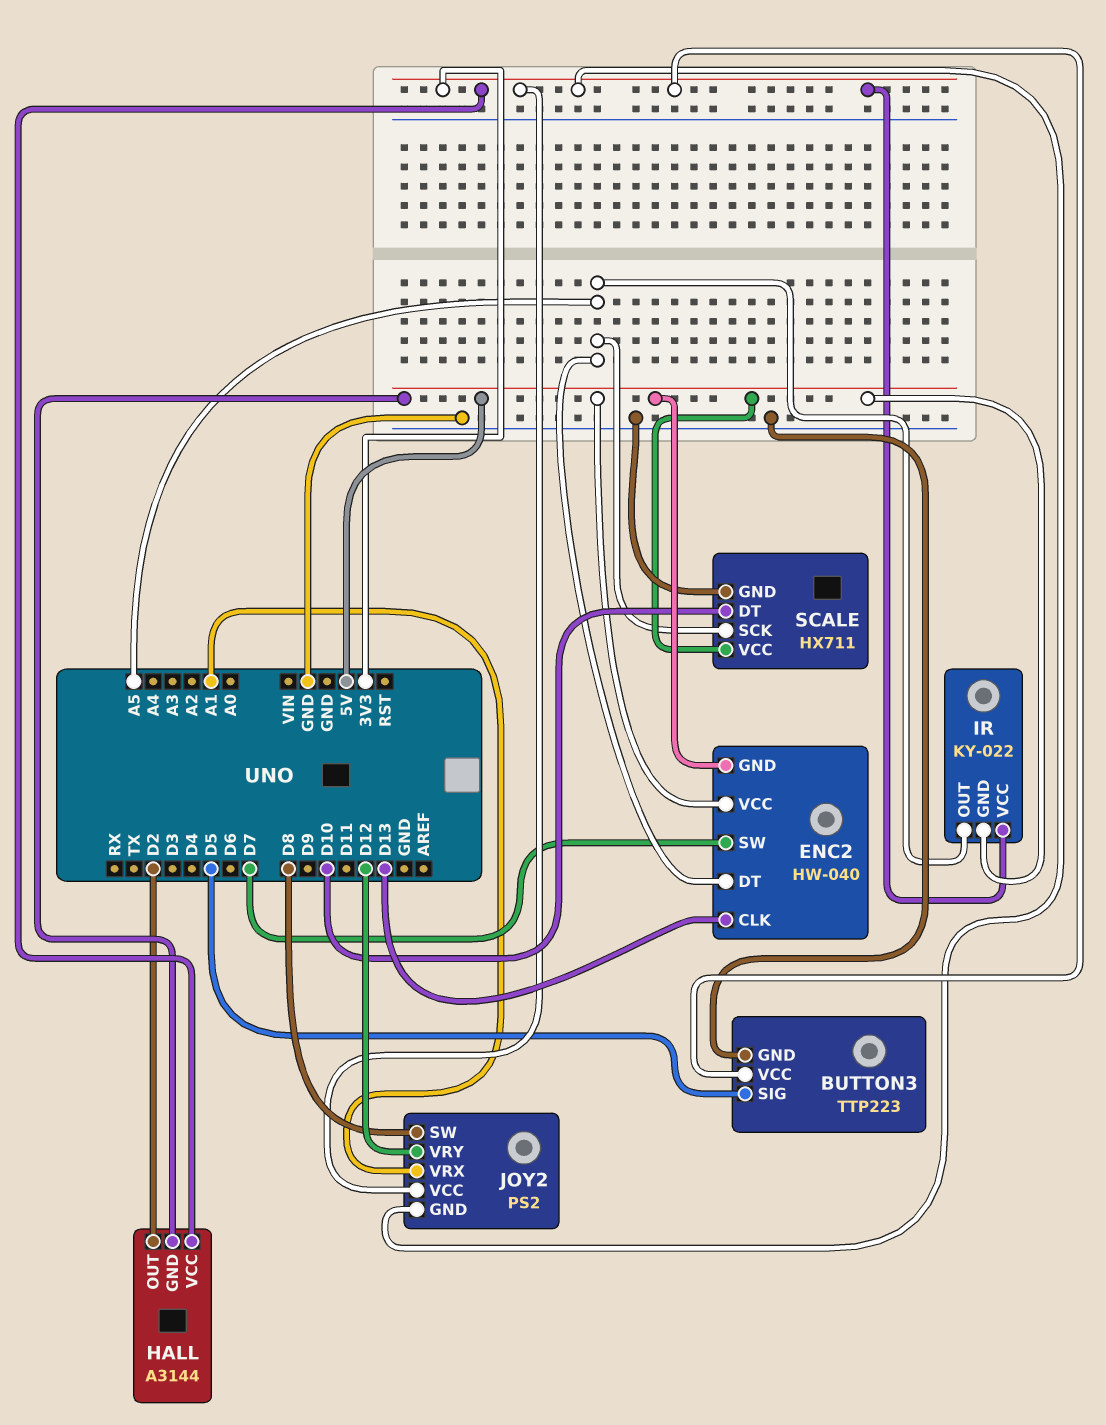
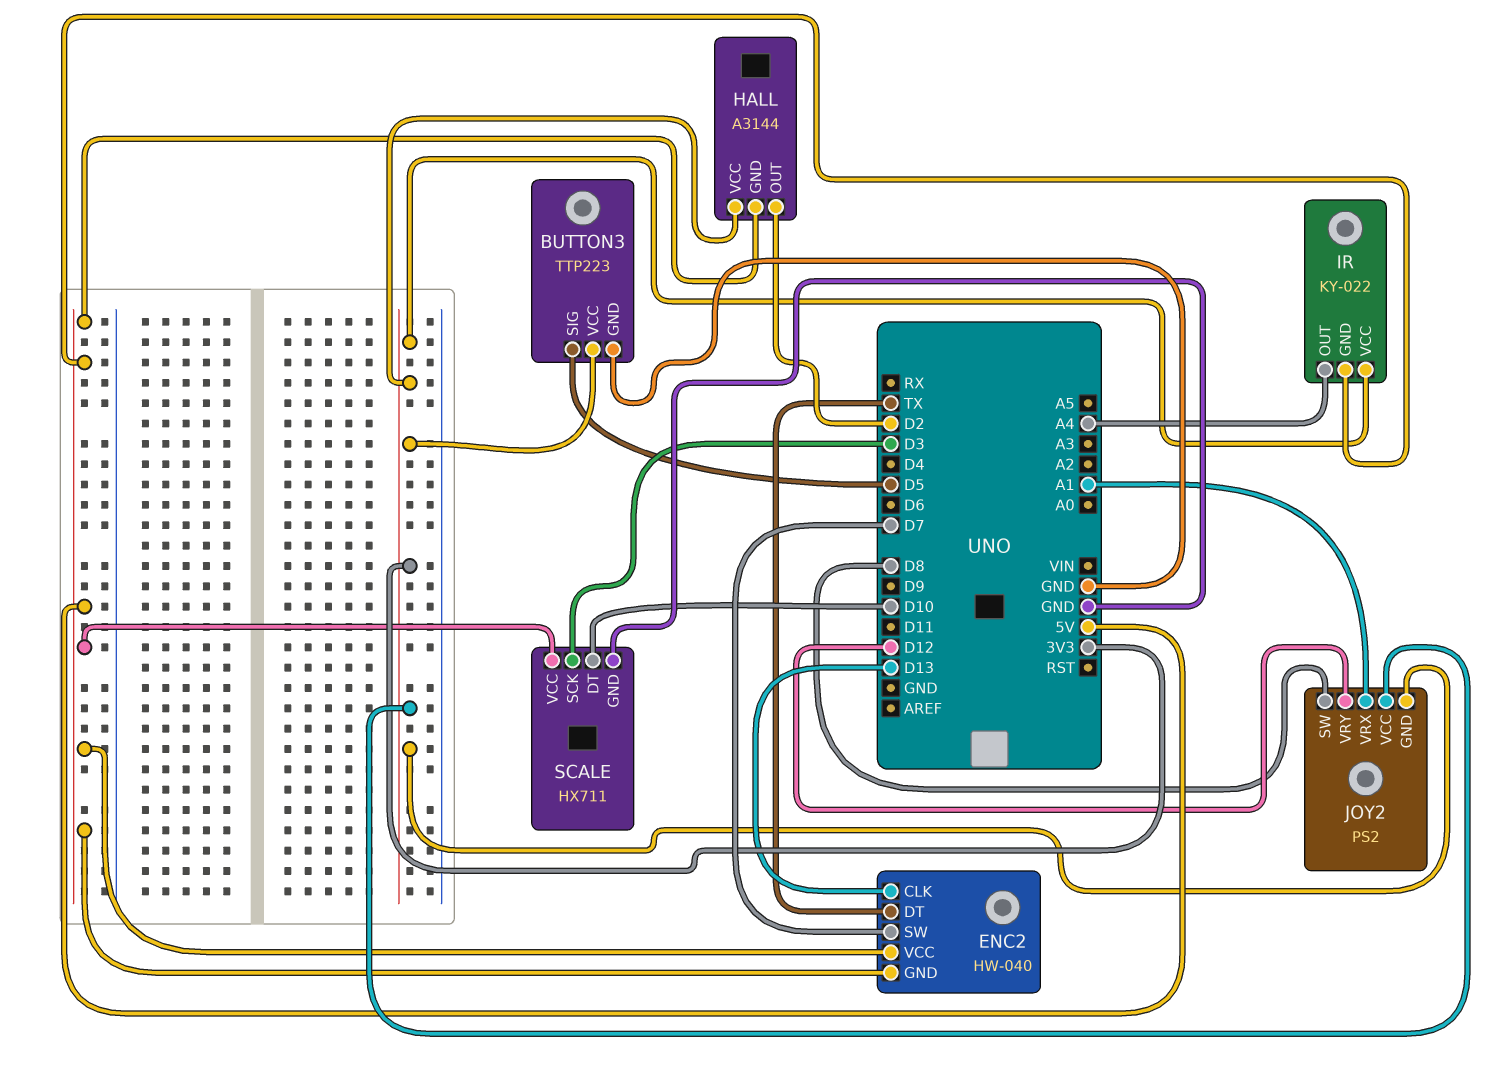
ENC2 pin DT: A5 -> TX
IR pin OUT: A5 -> A4
SCALE pin SCK: A5 -> D3

